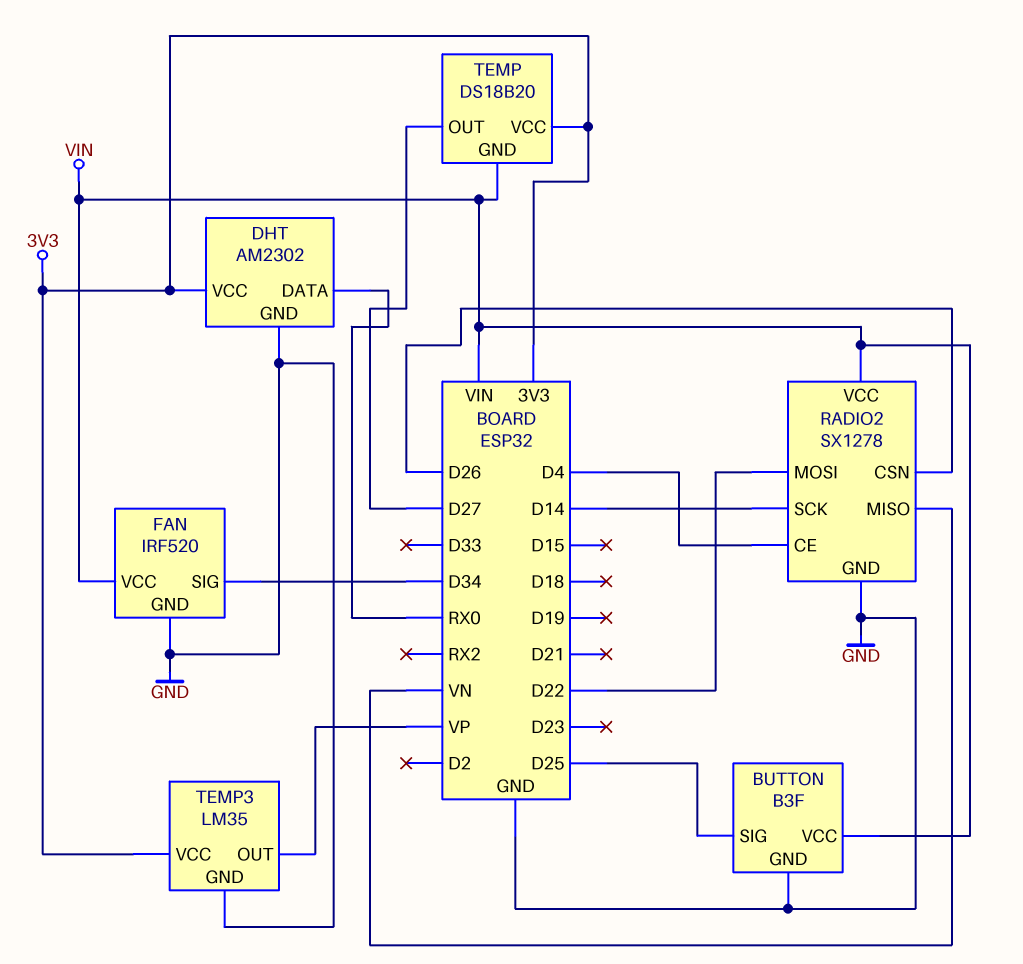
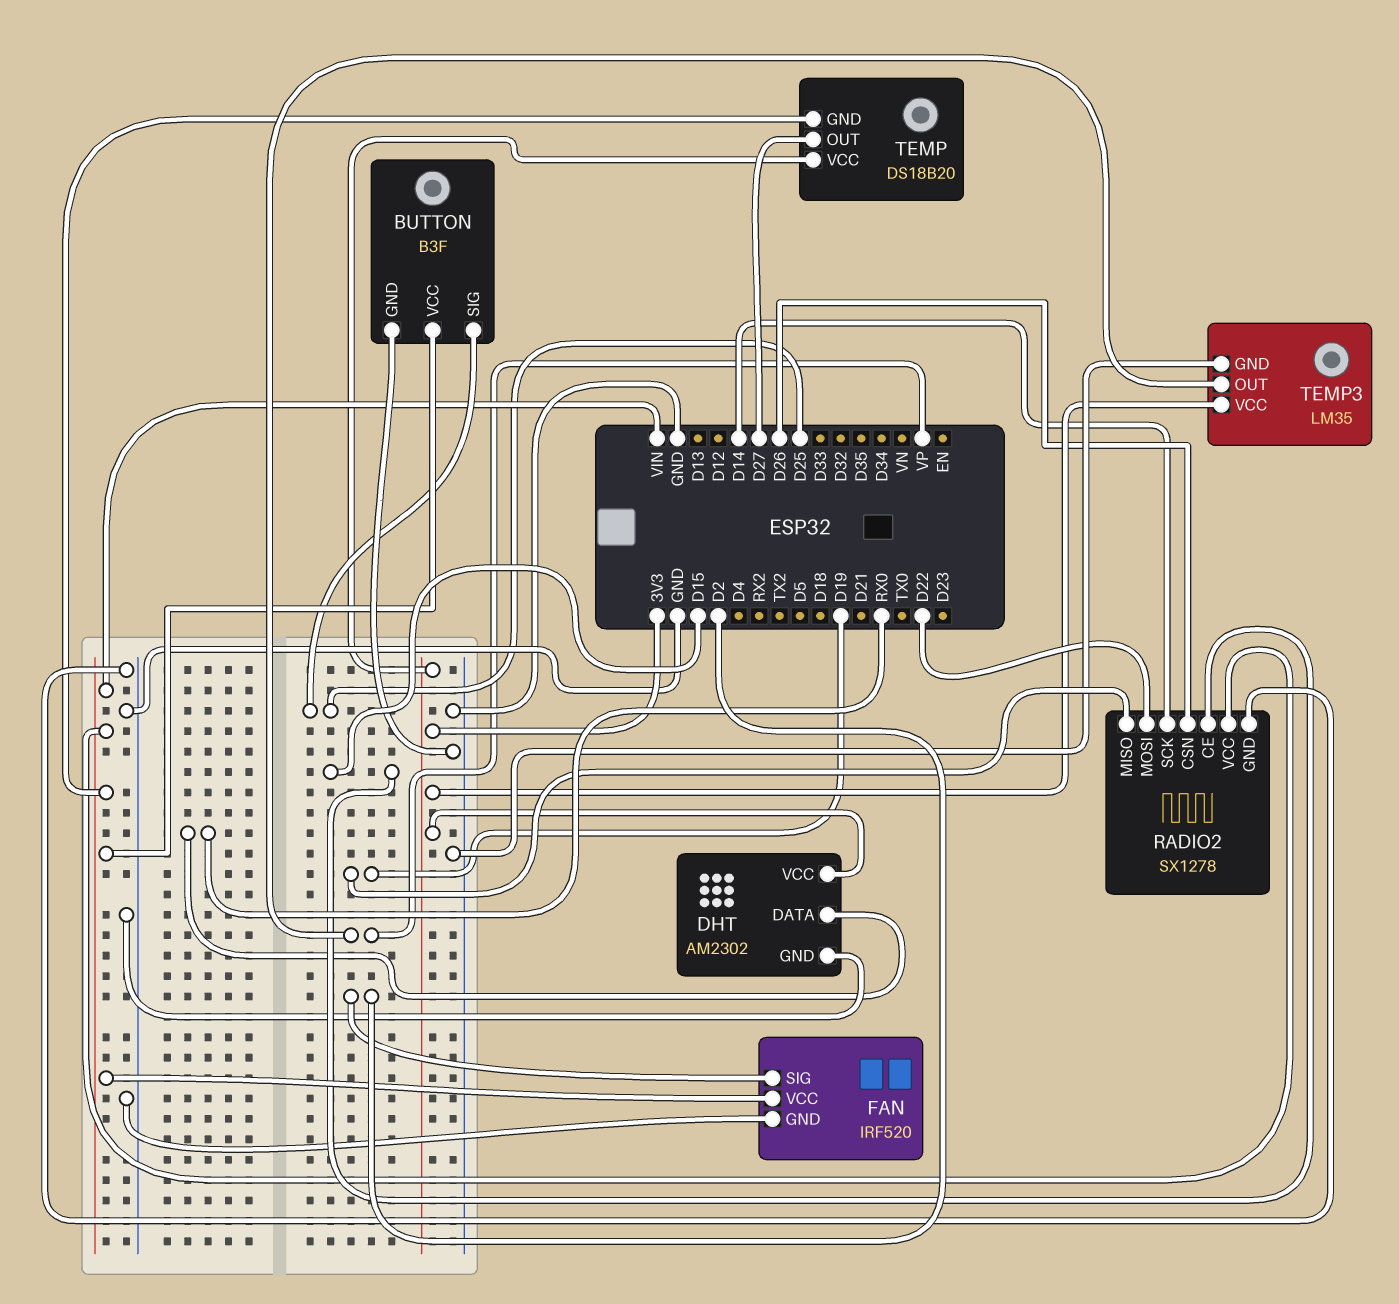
FAN pin SIG: D34 -> D2
RADIO2 pin CE: D4 -> D15
RADIO2 pin MISO: VN -> D19

